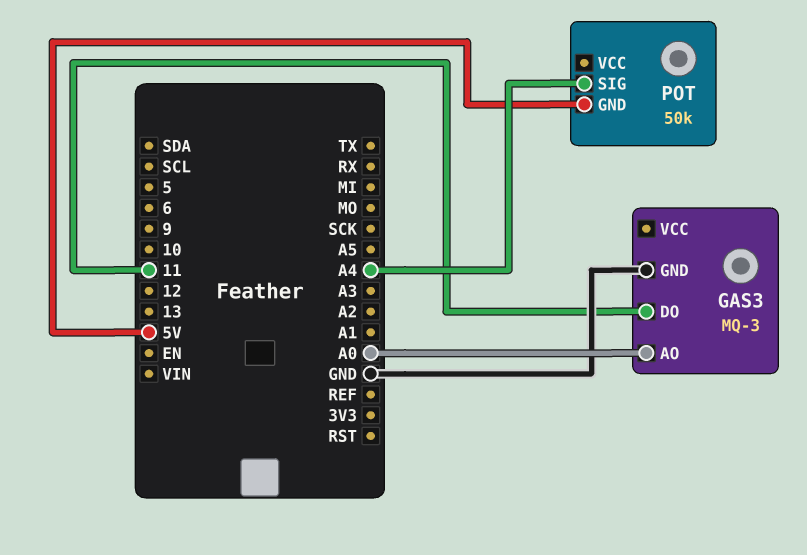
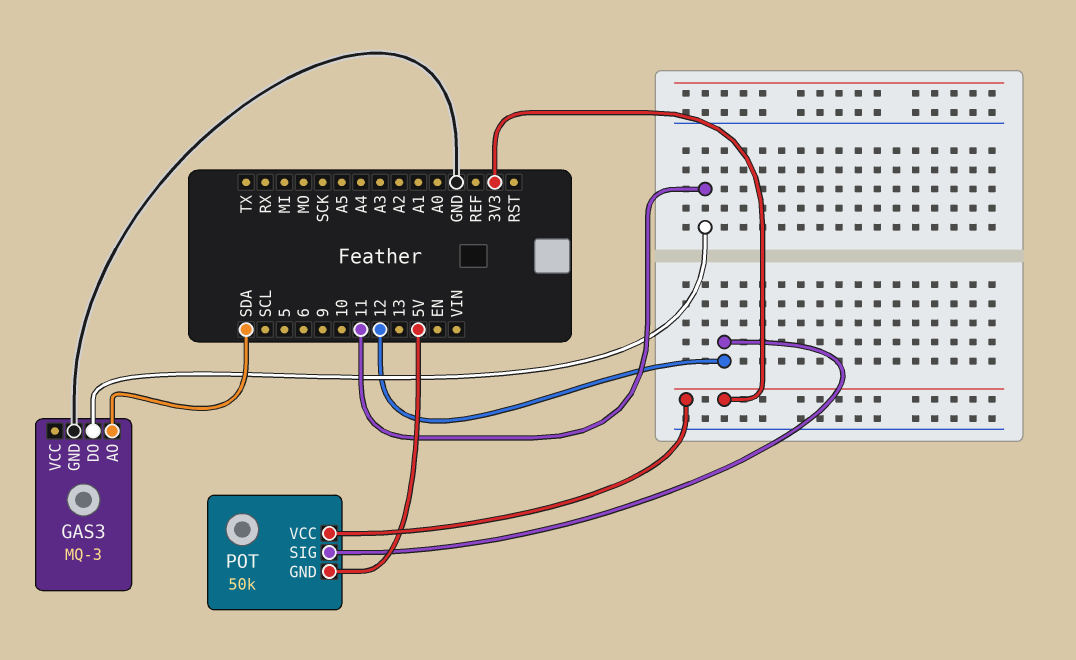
GAS3 pin AO: A0 -> SDA
POT pin SIG: A4 -> 12
POT pin VCC: none -> 3V3

